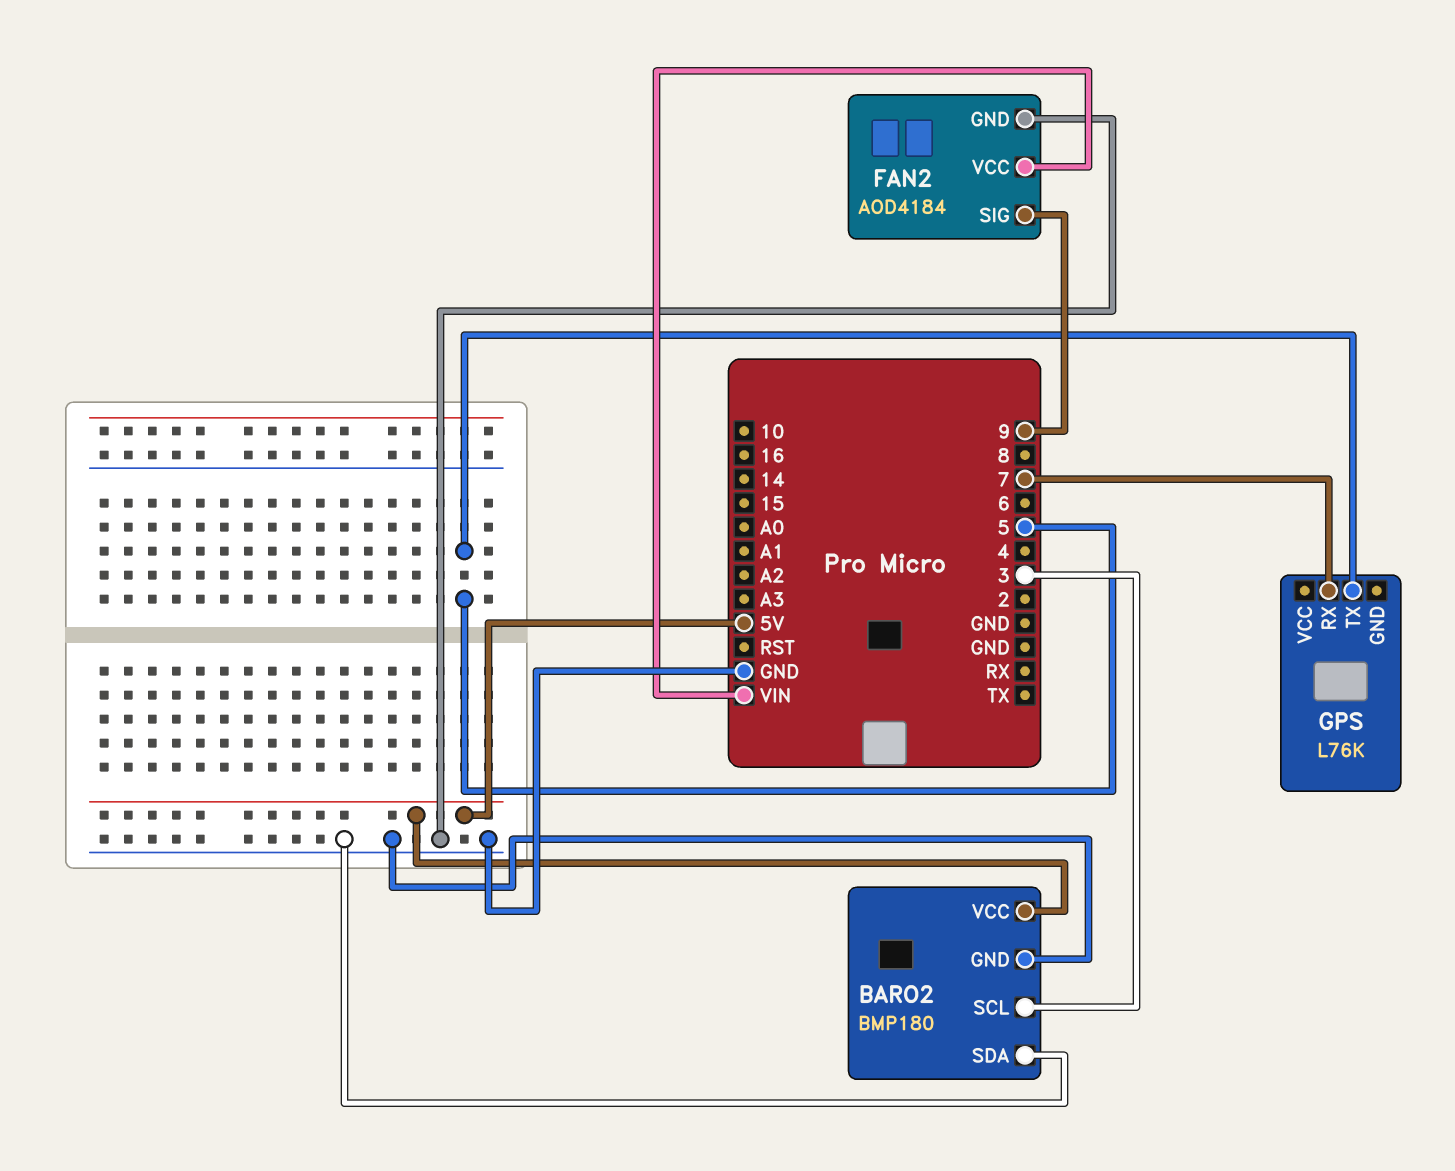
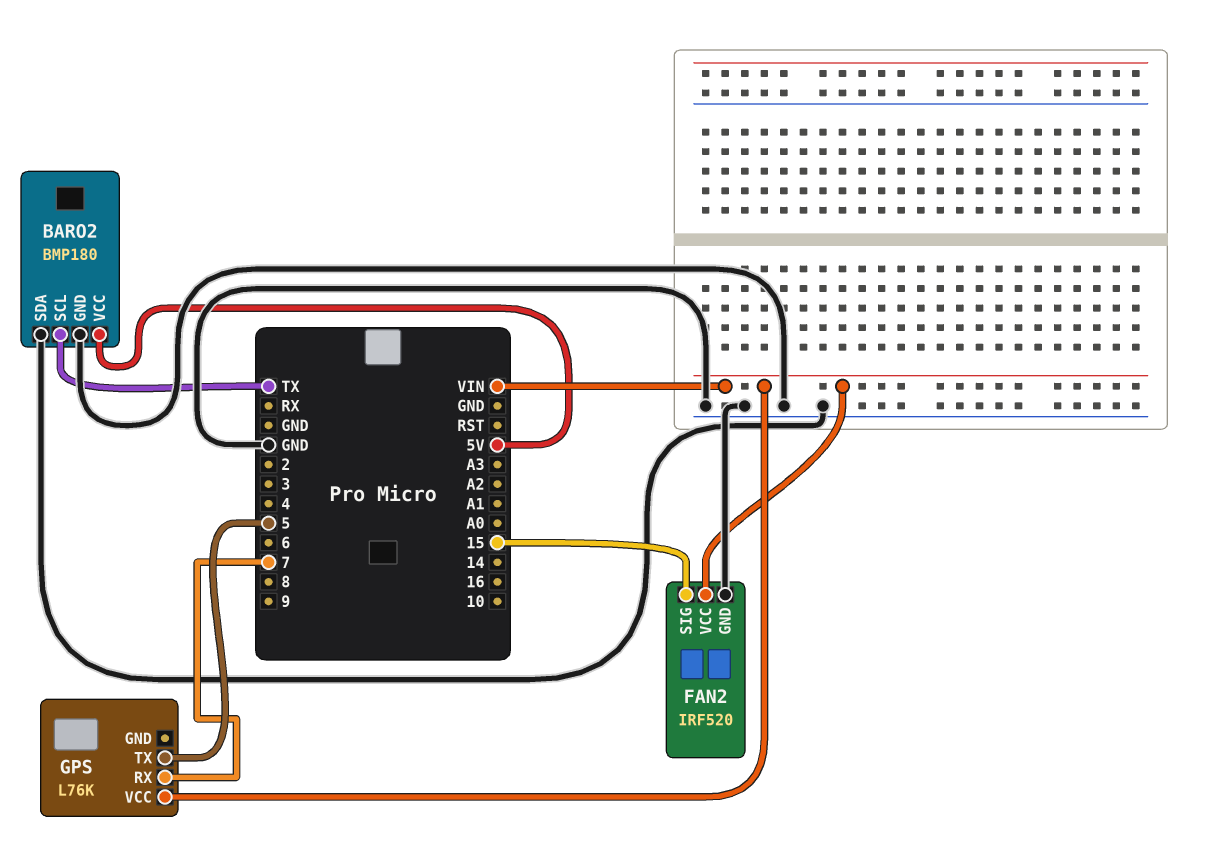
BARO2 pin SCL: 3 -> TX
FAN2: AOD4184 -> IRF520
FAN2 pin SIG: 9 -> 15
GPS pin VCC: none -> VIN

